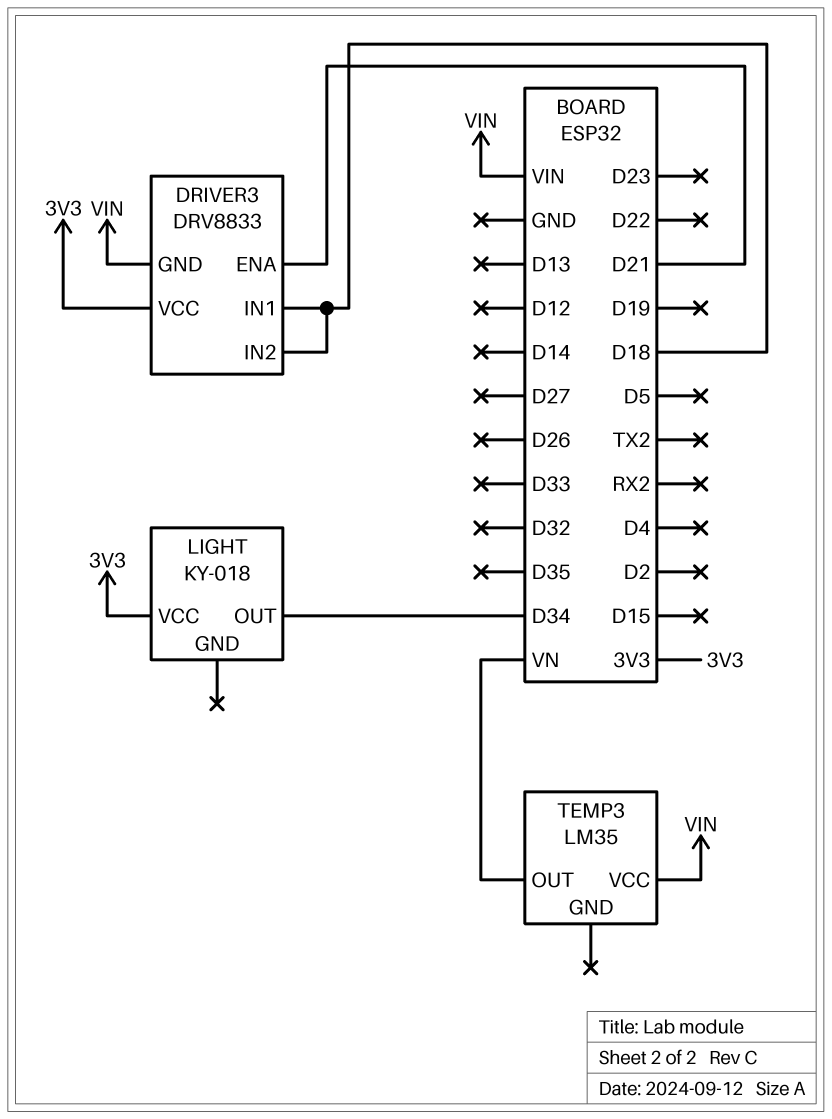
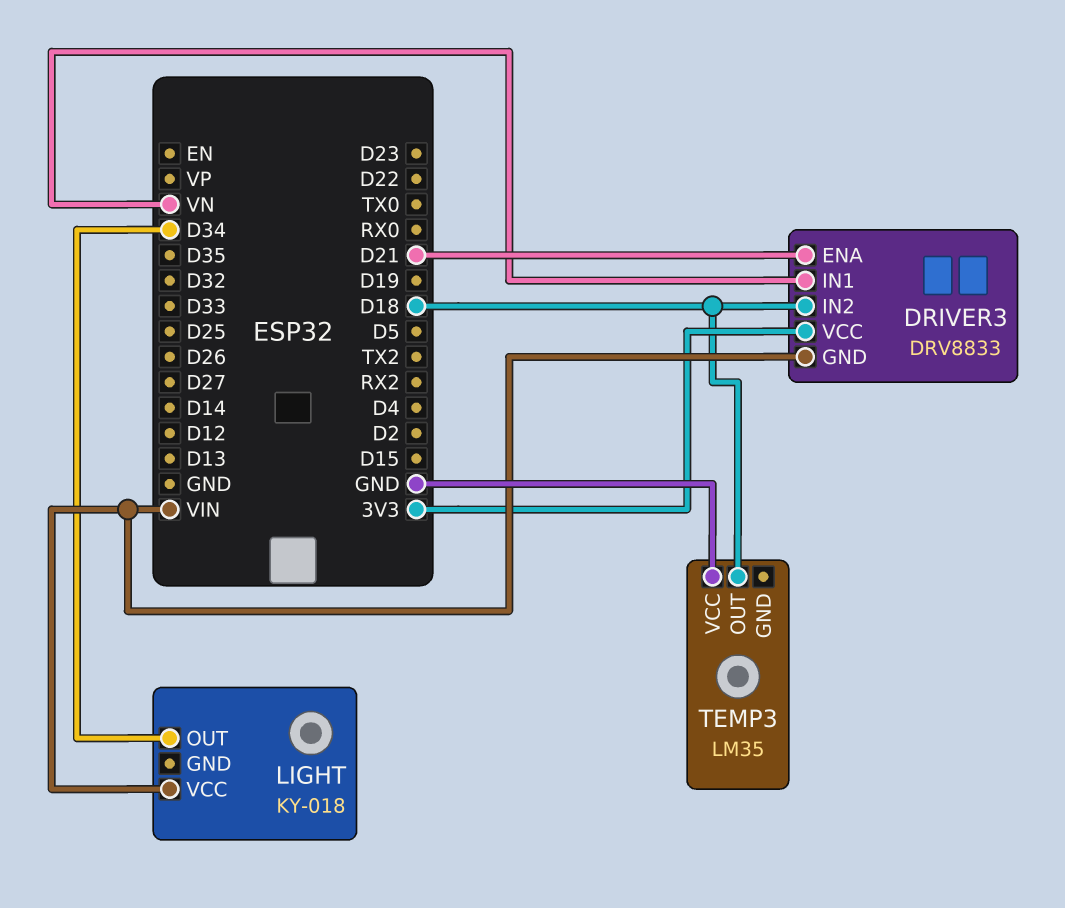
DRIVER3 pin IN1: D18 -> VN
LIGHT pin VCC: 3V3 -> VIN
TEMP3 pin OUT: VN -> D18
TEMP3 pin VCC: VIN -> GND

